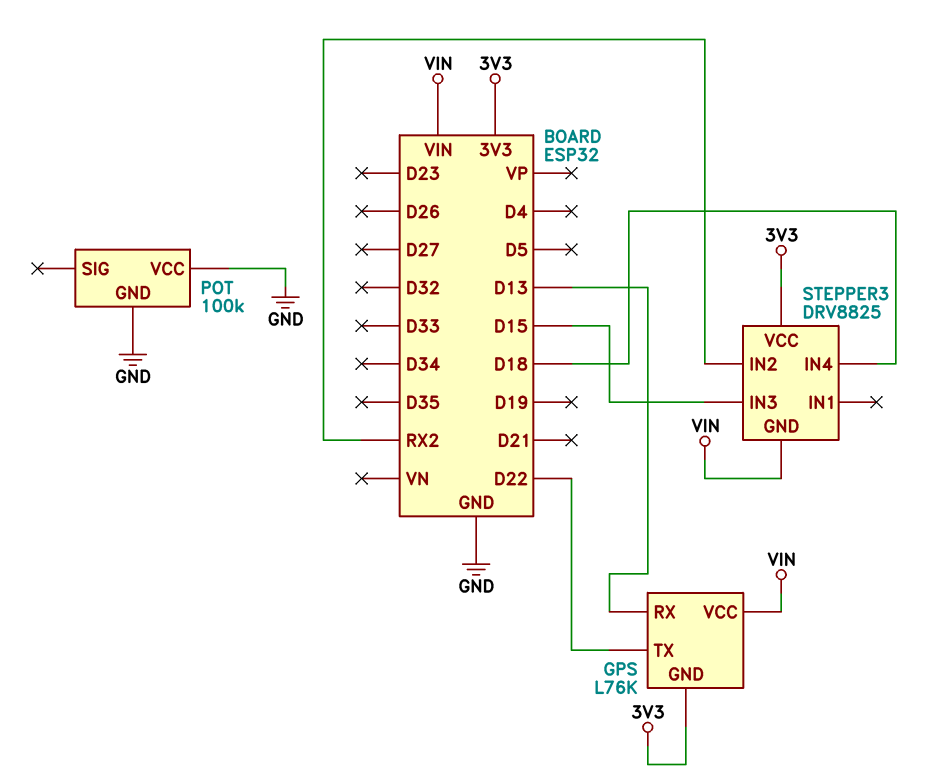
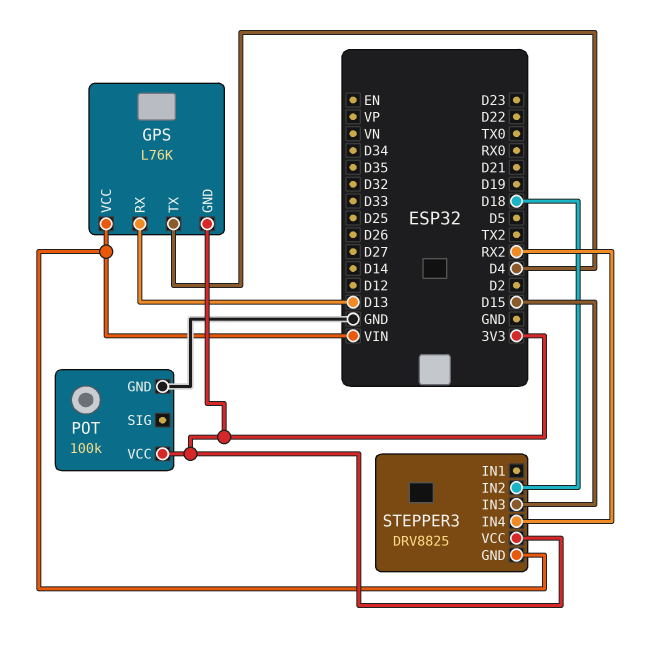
GPS pin TX: D22 -> D4
POT pin VCC: GND -> 3V3
STEPPER3 pin IN2: RX2 -> D18
STEPPER3 pin IN4: D18 -> RX2

